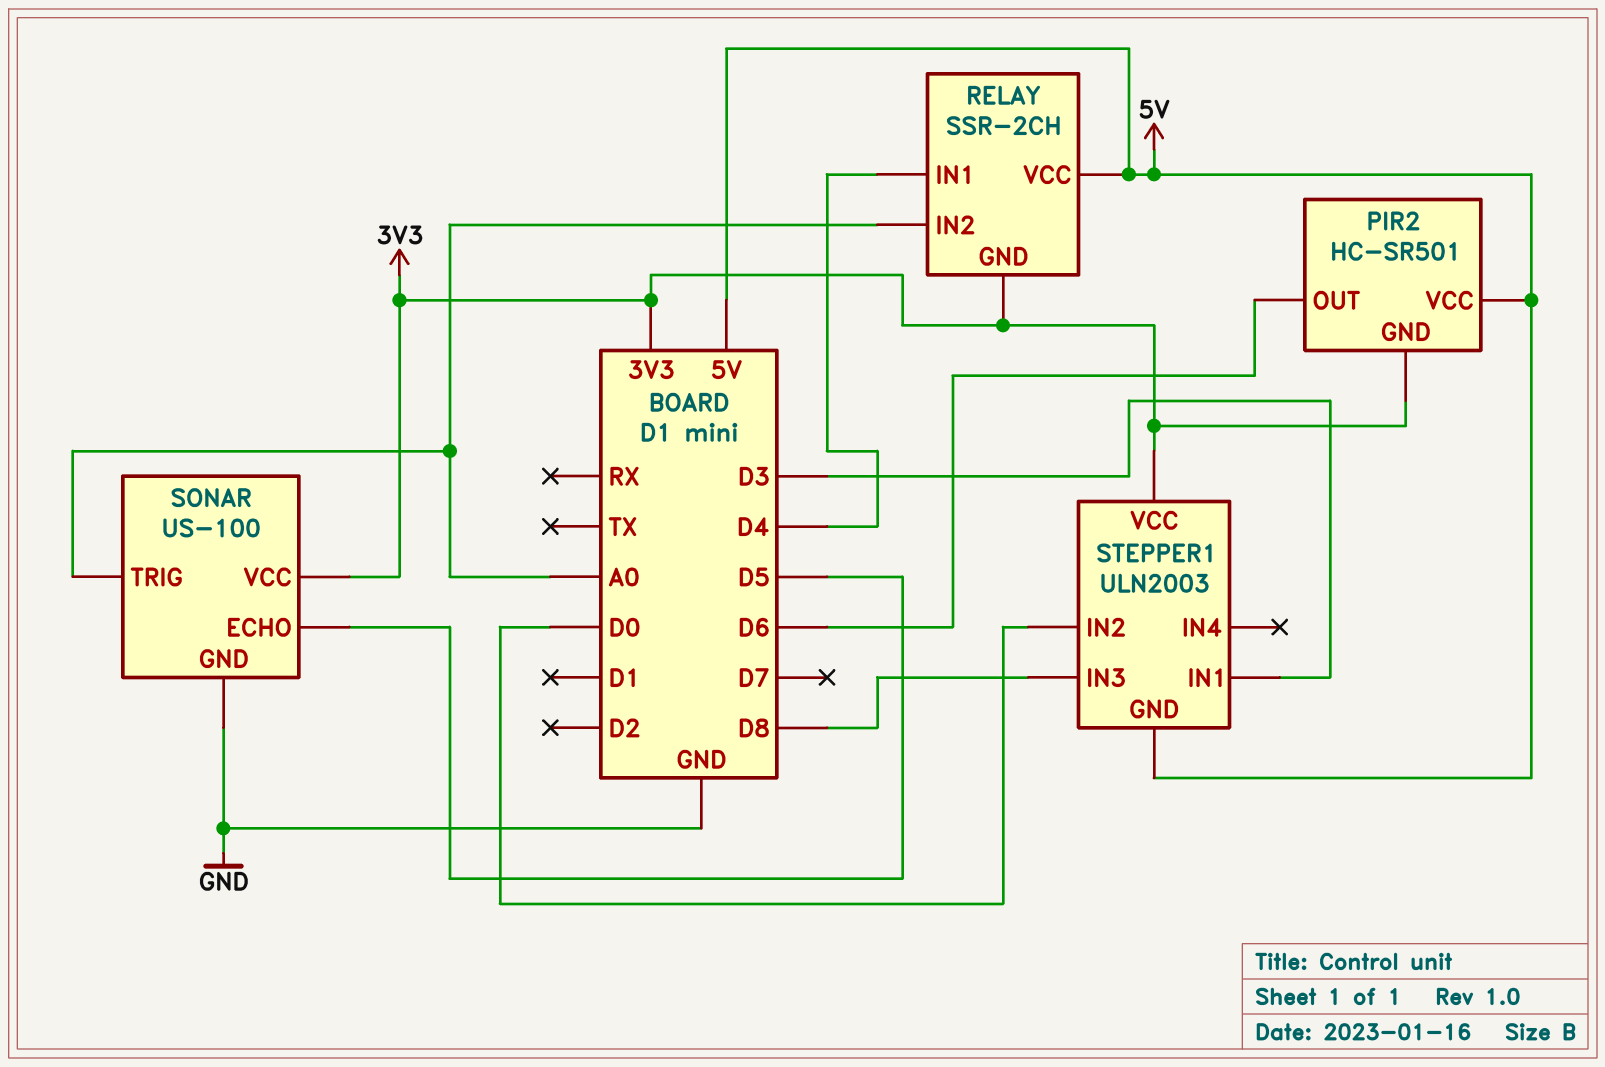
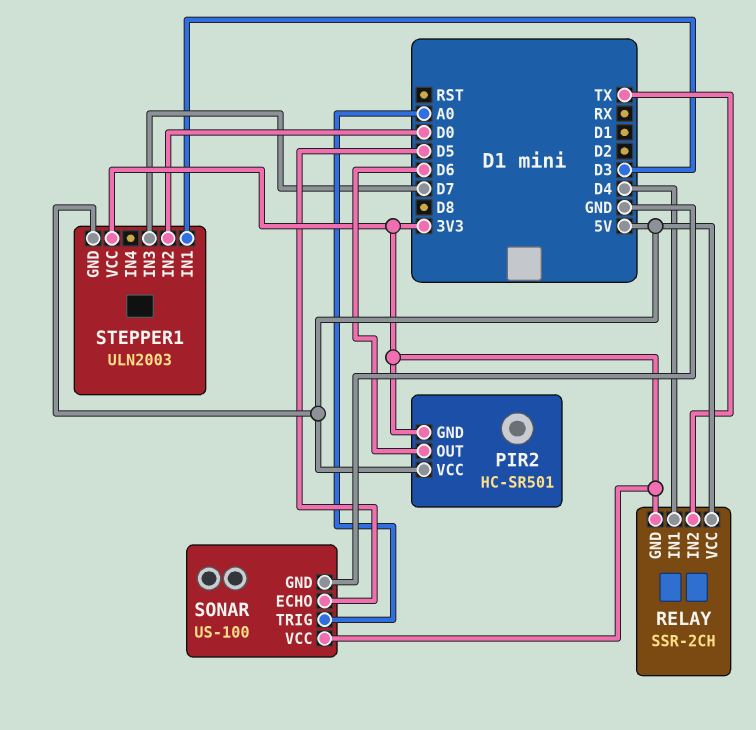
RELAY pin IN2: A0 -> TX
STEPPER1 pin IN3: D8 -> D7

